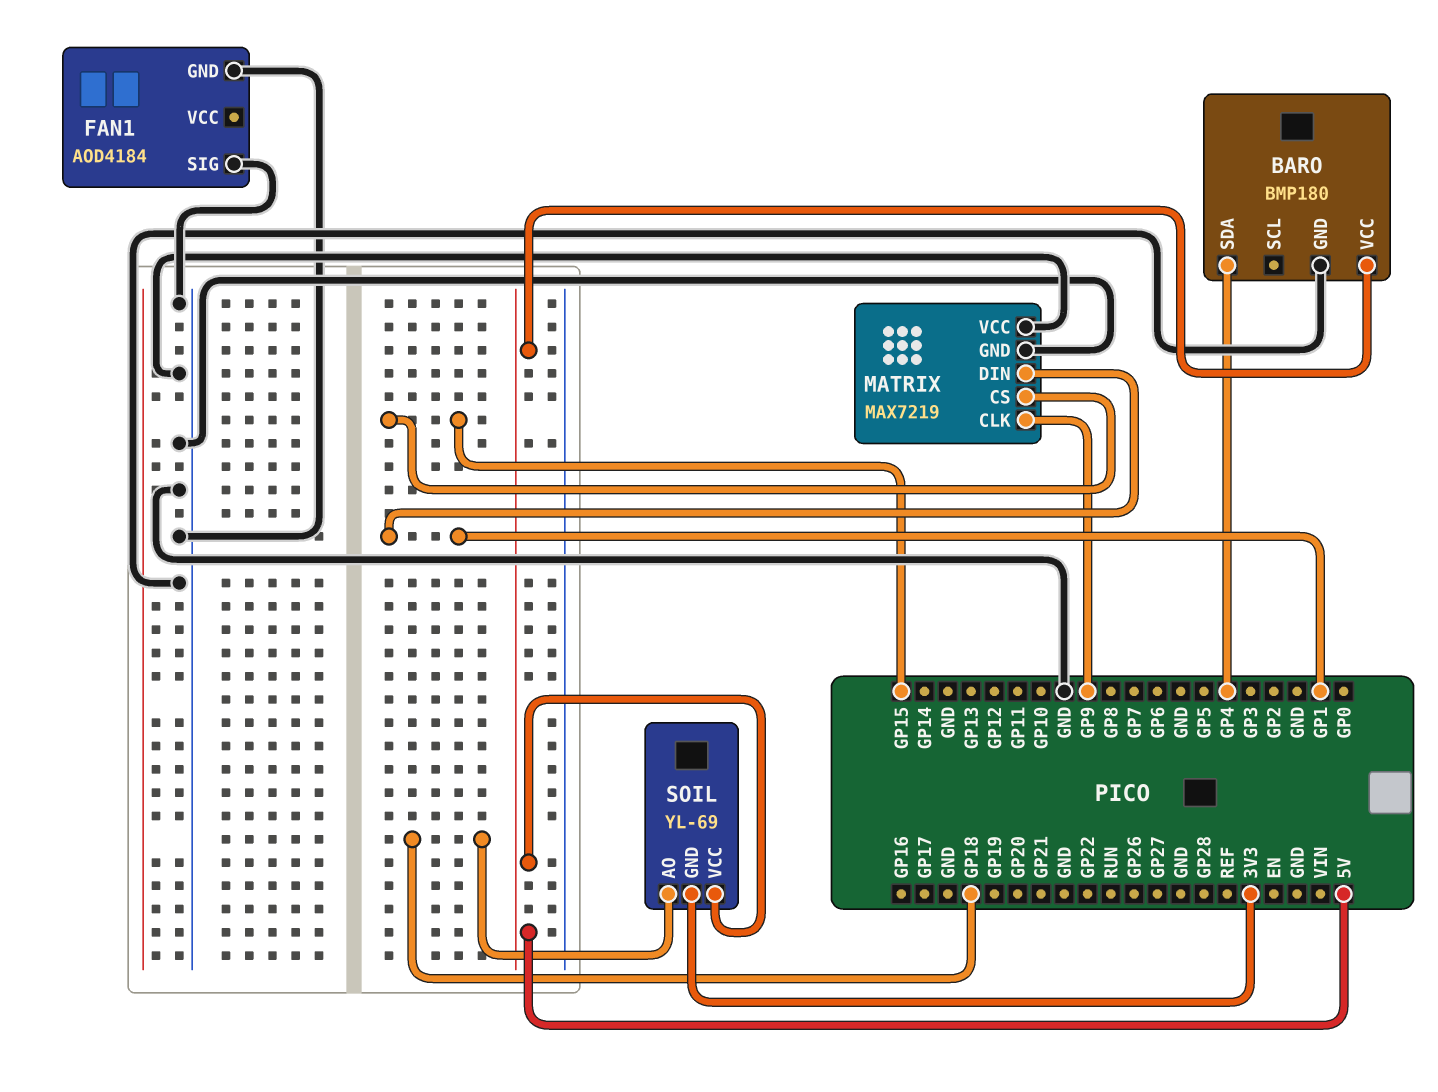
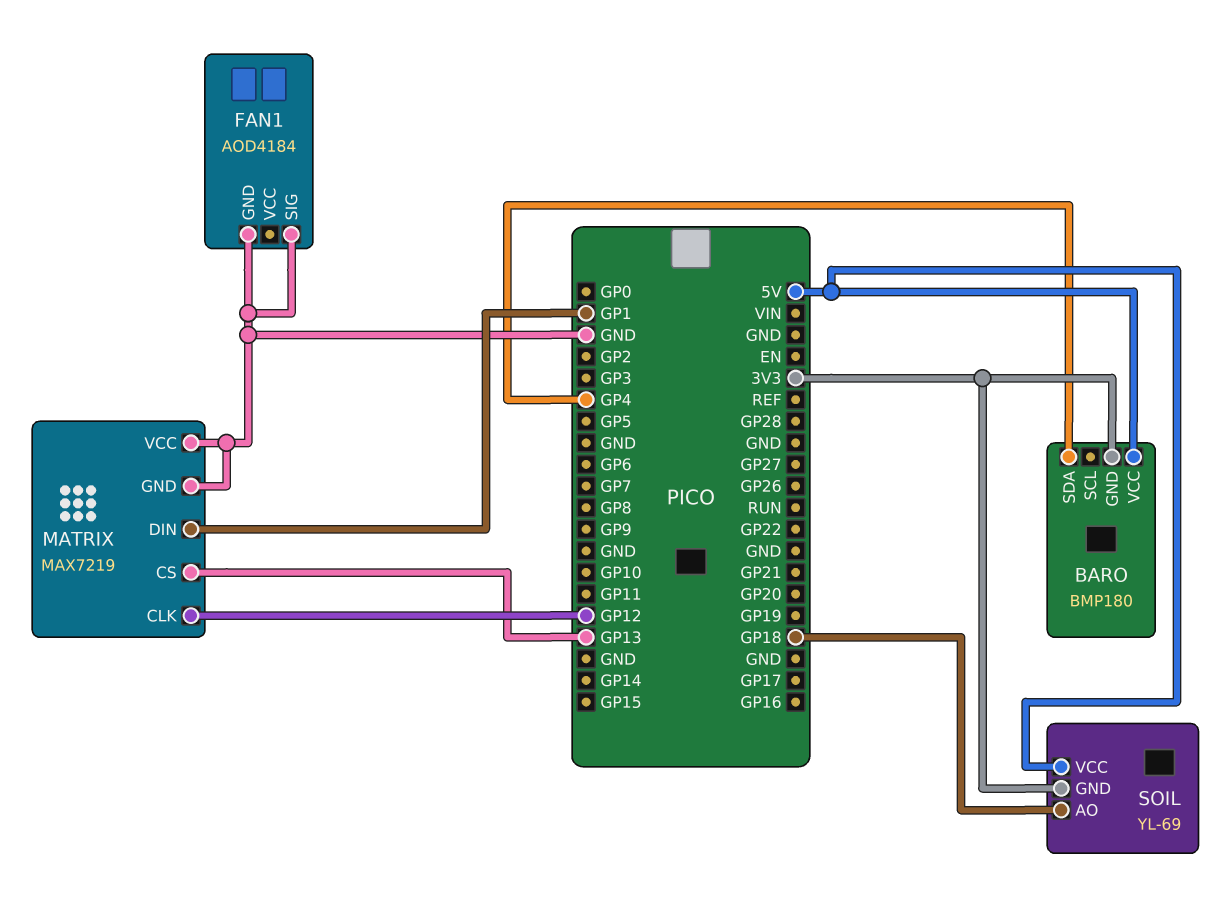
BARO pin GND: GND -> 3V3
MATRIX pin CLK: GP9 -> GP12
MATRIX pin CS: GP15 -> GP13

